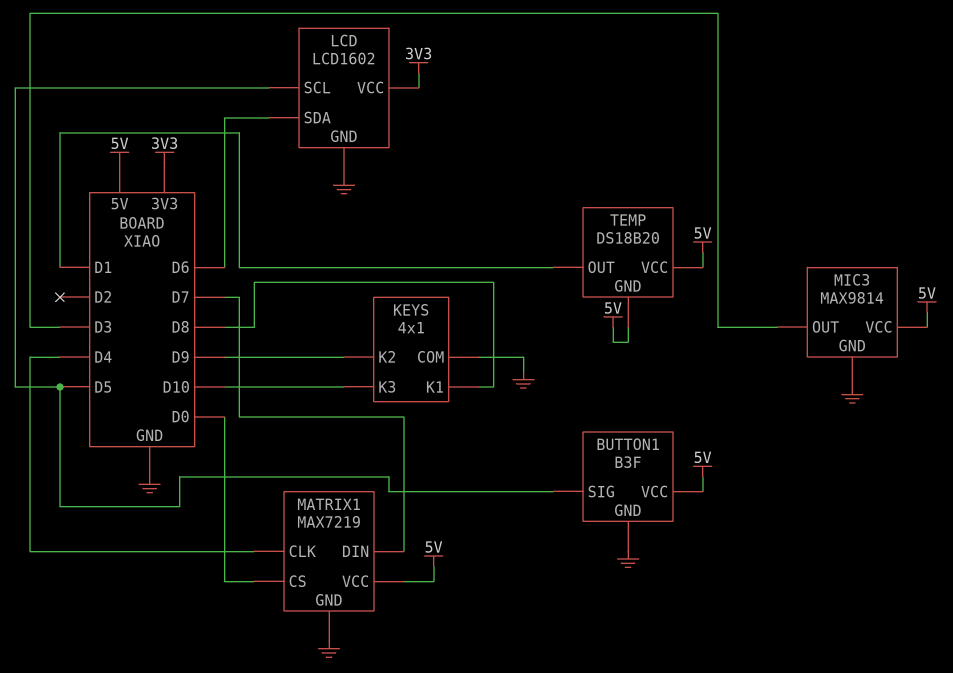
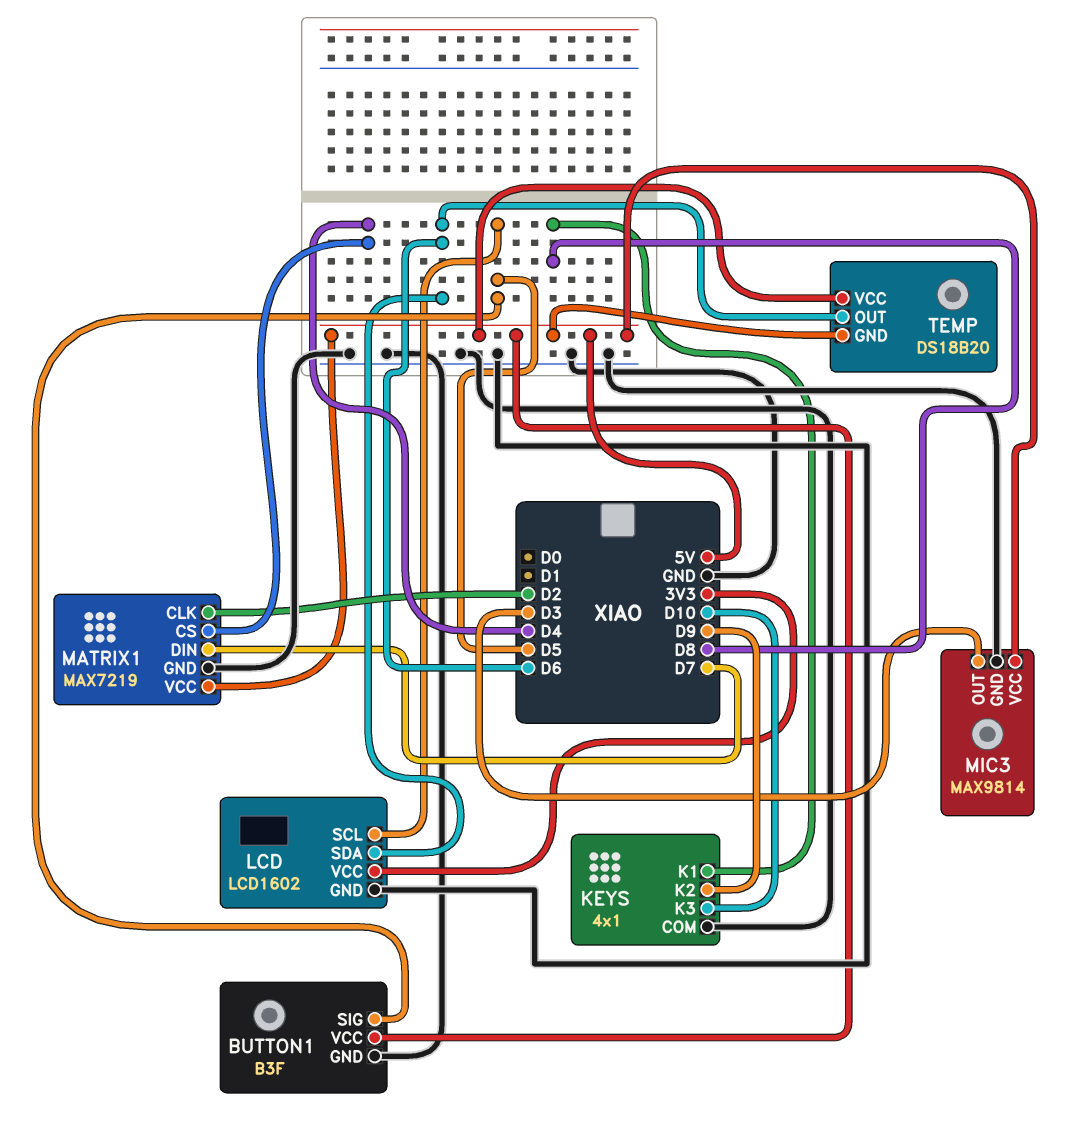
MATRIX1 pin CLK: D4 -> D2
MATRIX1 pin CS: D0 -> D4
TEMP pin OUT: D1 -> D6

